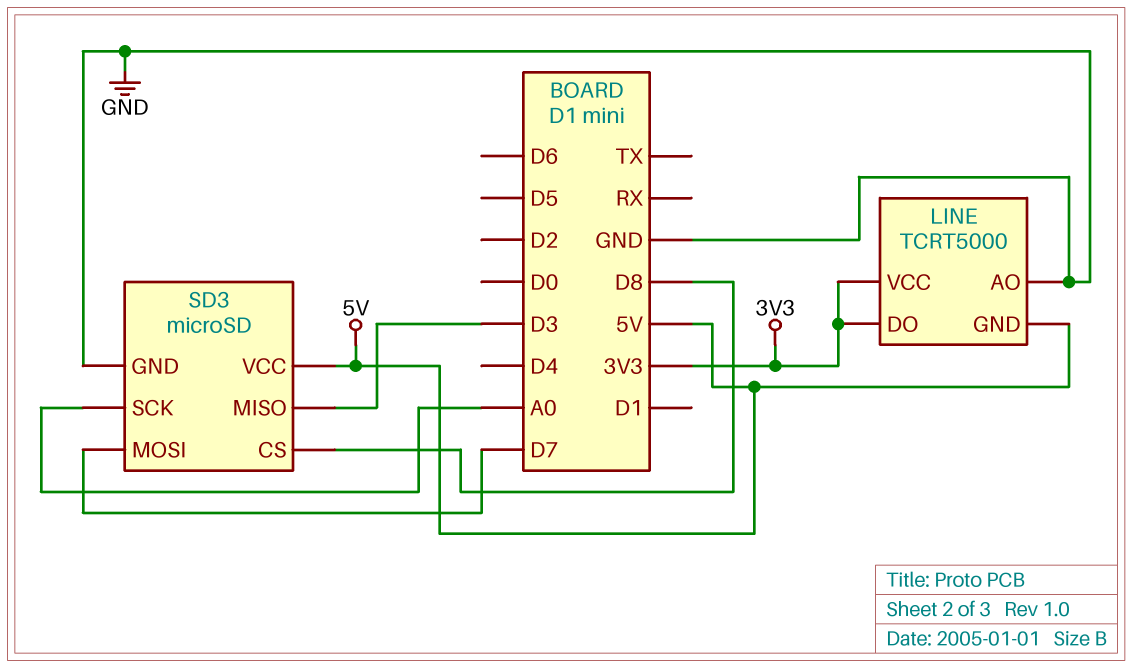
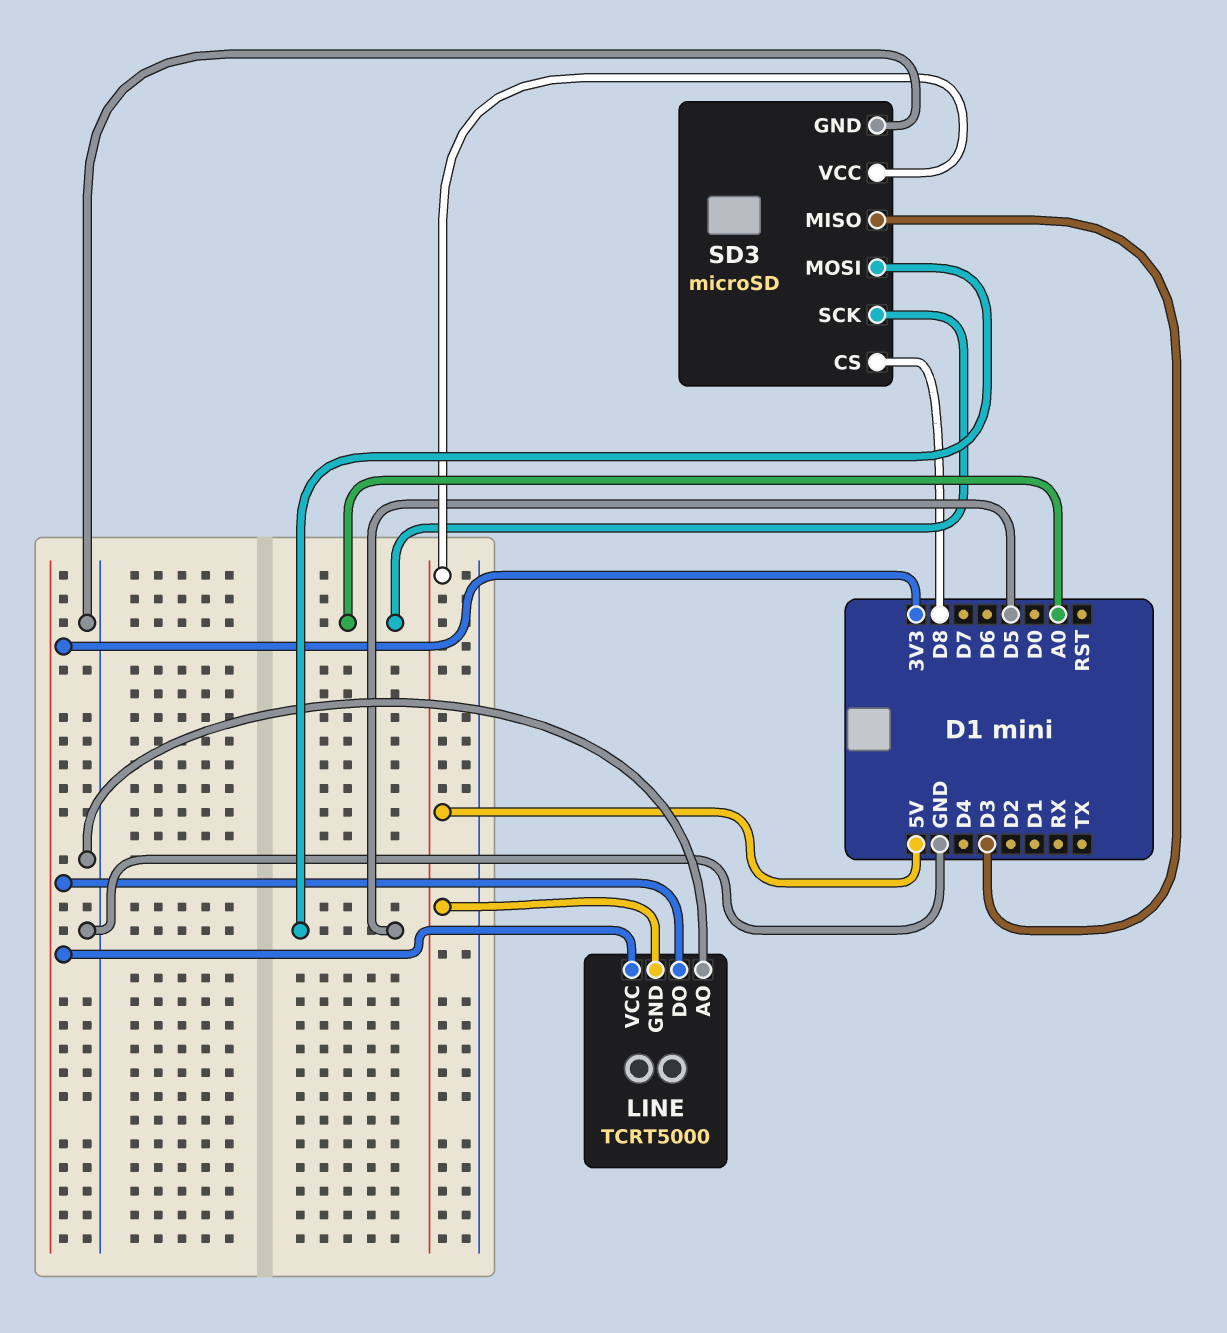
SD3 pin MOSI: D7 -> D5

